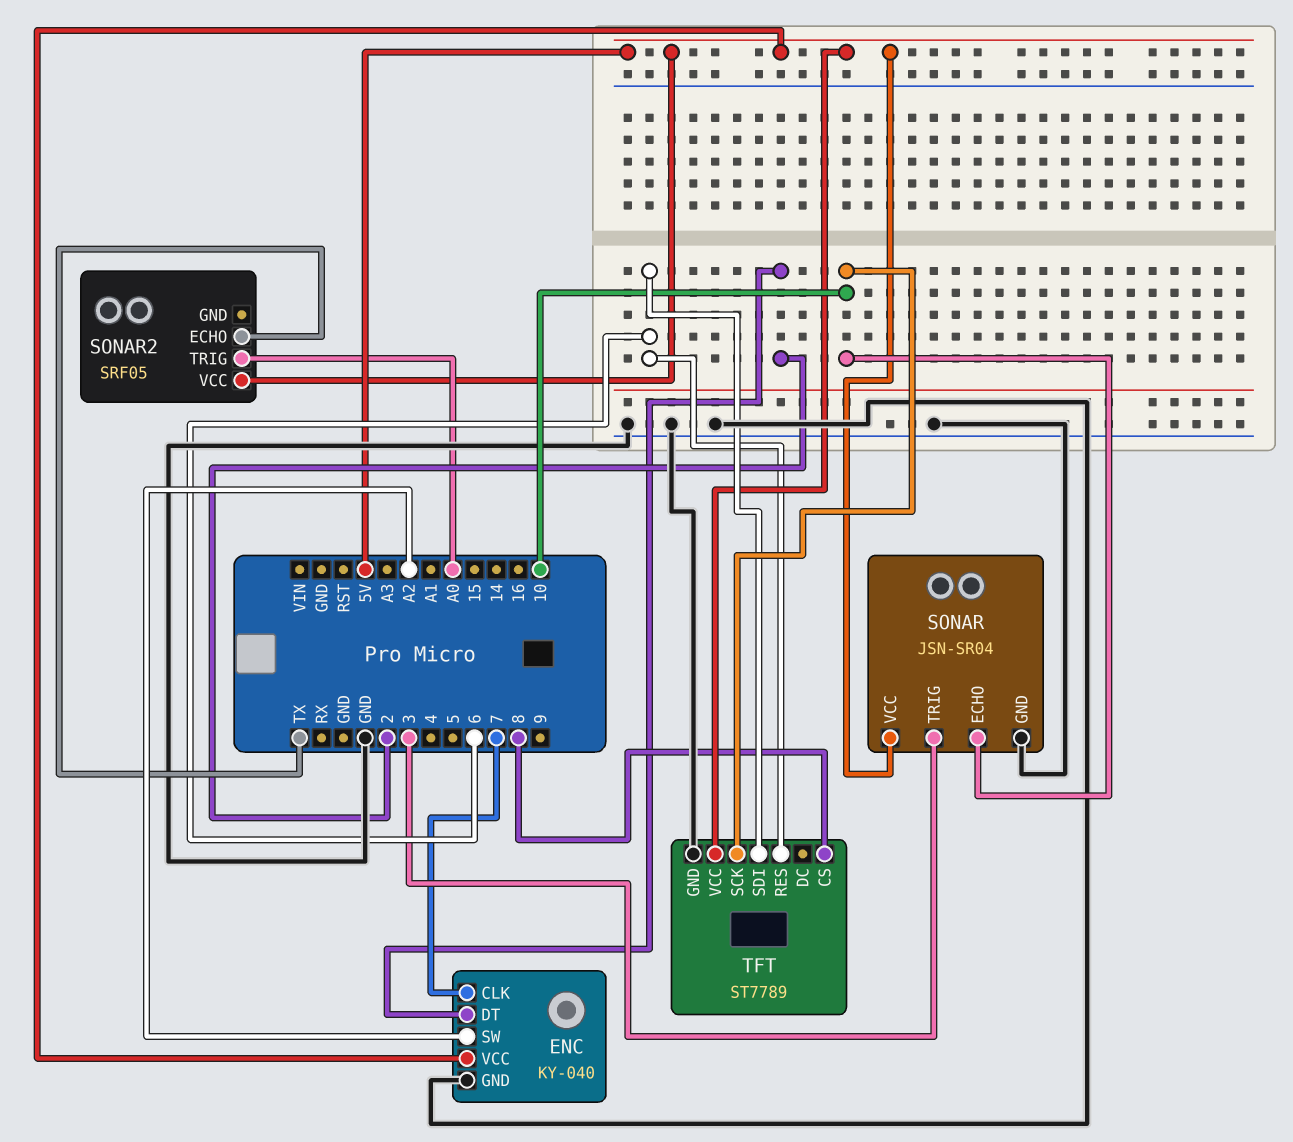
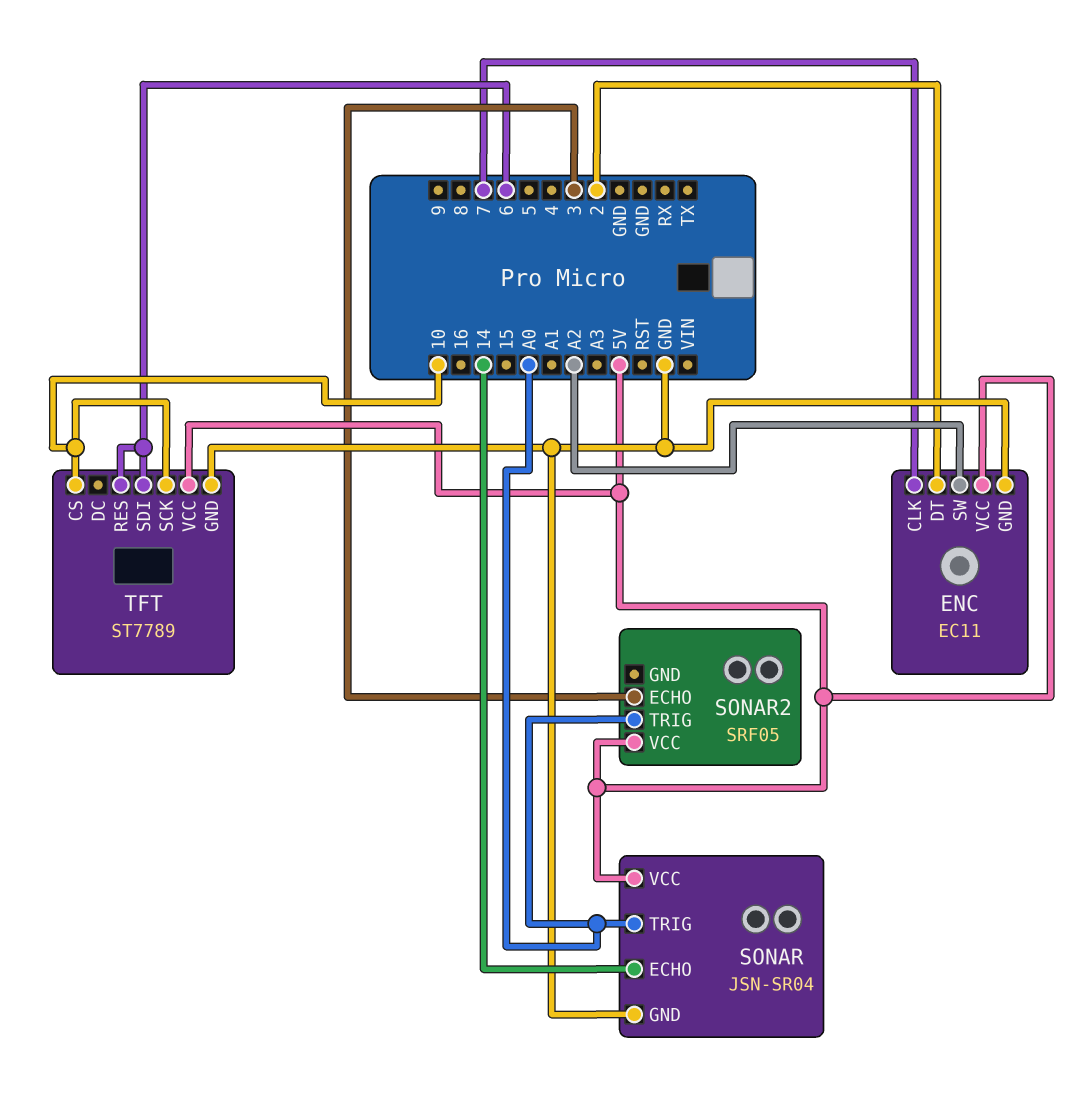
ENC: KY-040 -> EC11
SONAR pin ECHO: 10 -> 14
SONAR pin TRIG: 3 -> A0
SONAR2 pin ECHO: TX -> 3
TFT pin CS: 8 -> 10

